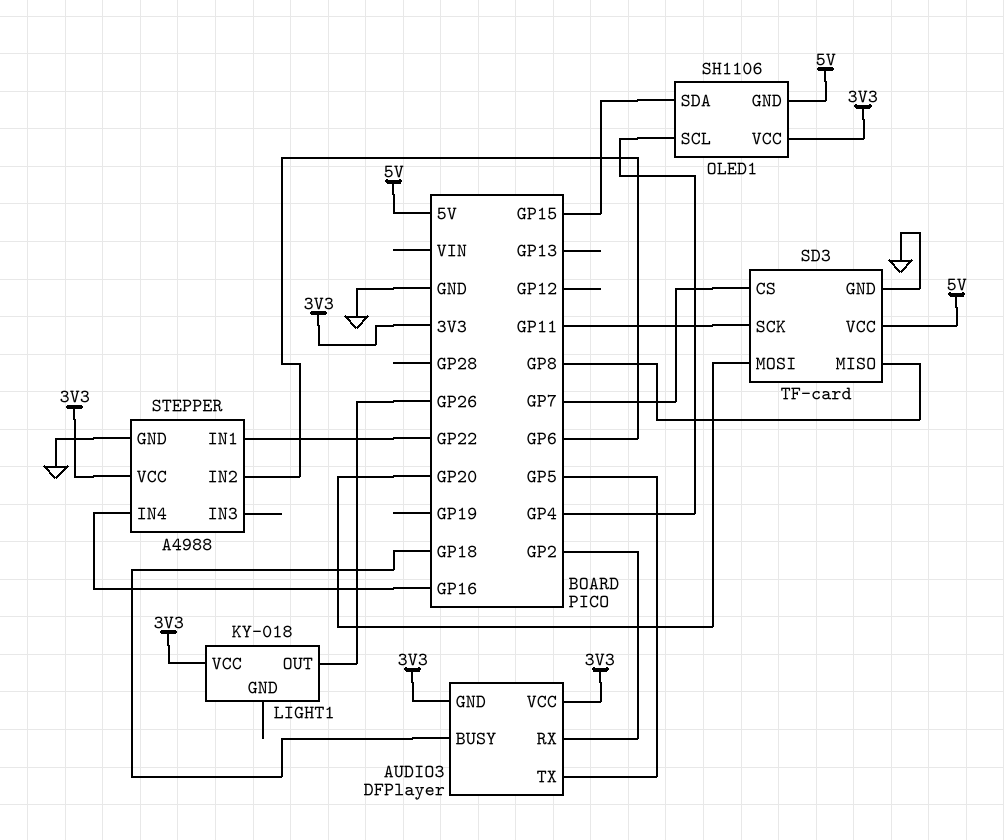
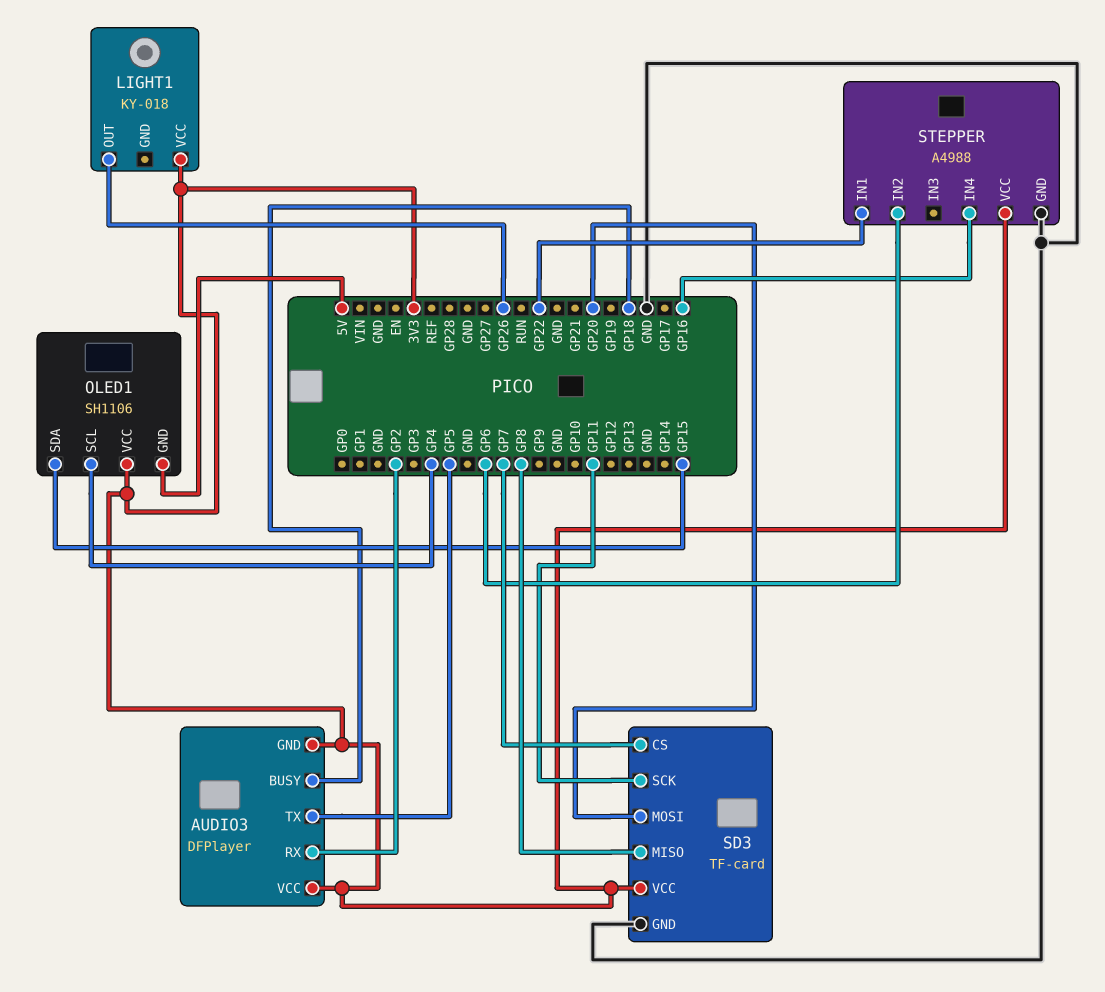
SD3 pin VCC: 5V -> 3V3

